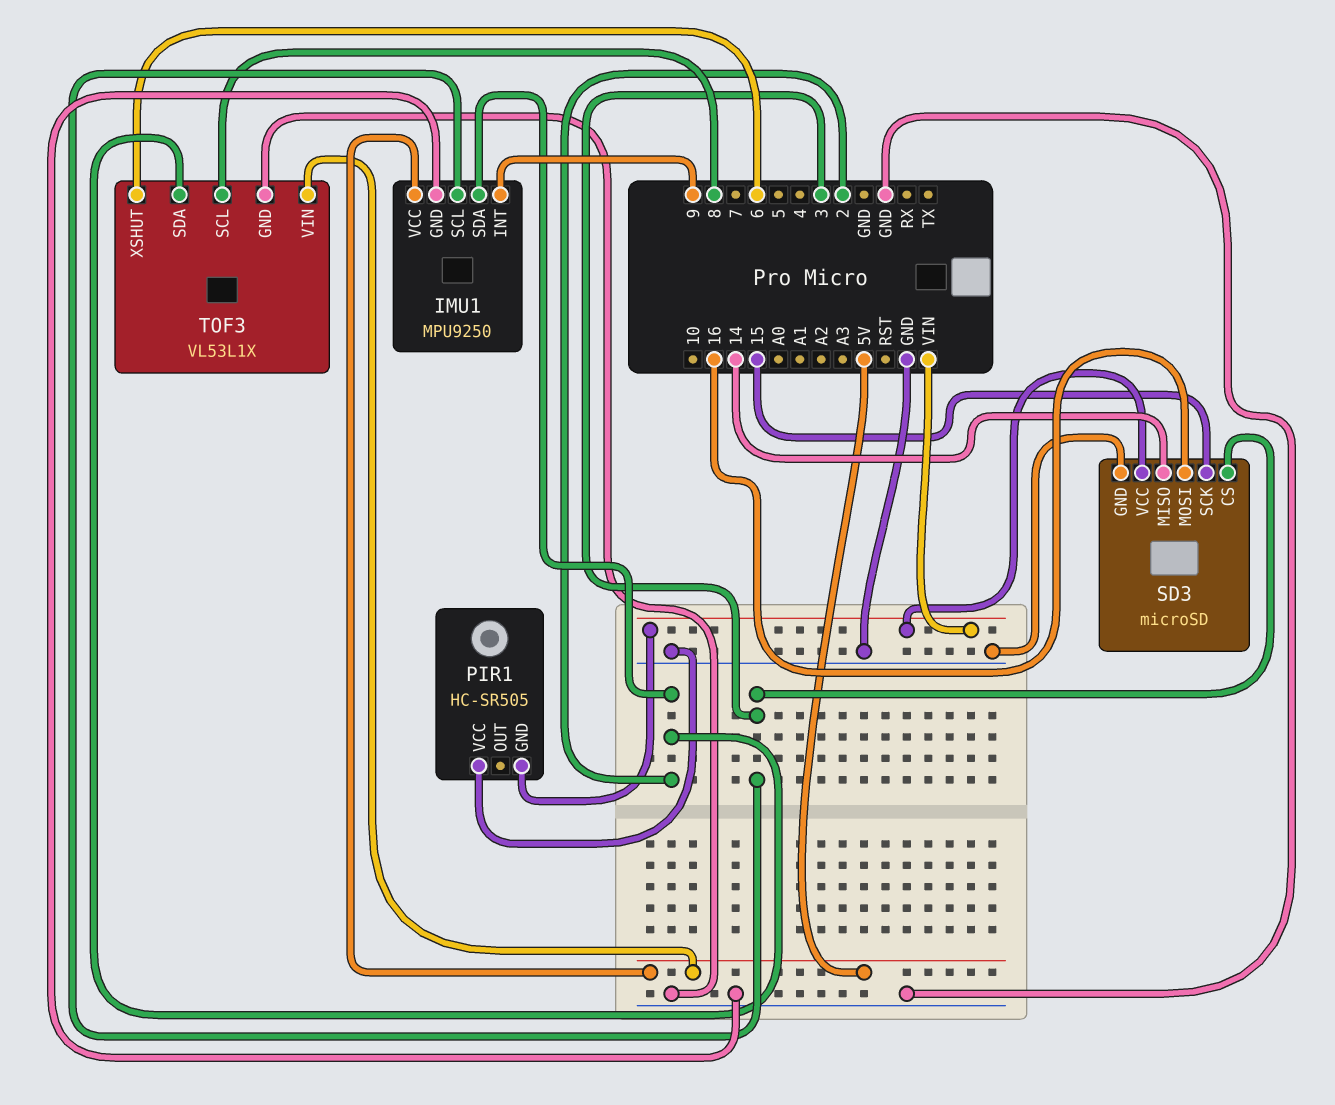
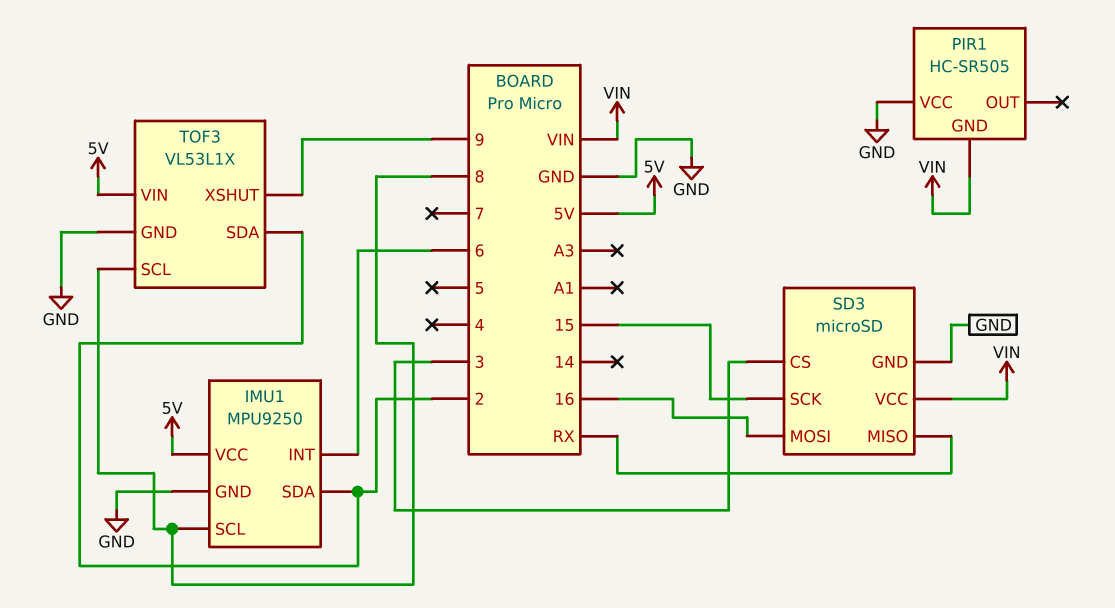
IMU1 pin INT: 9 -> 6
IMU1 pin SCL: 3 -> 8
SD3 pin MISO: 14 -> RX
TOF3 pin XSHUT: 6 -> 9

